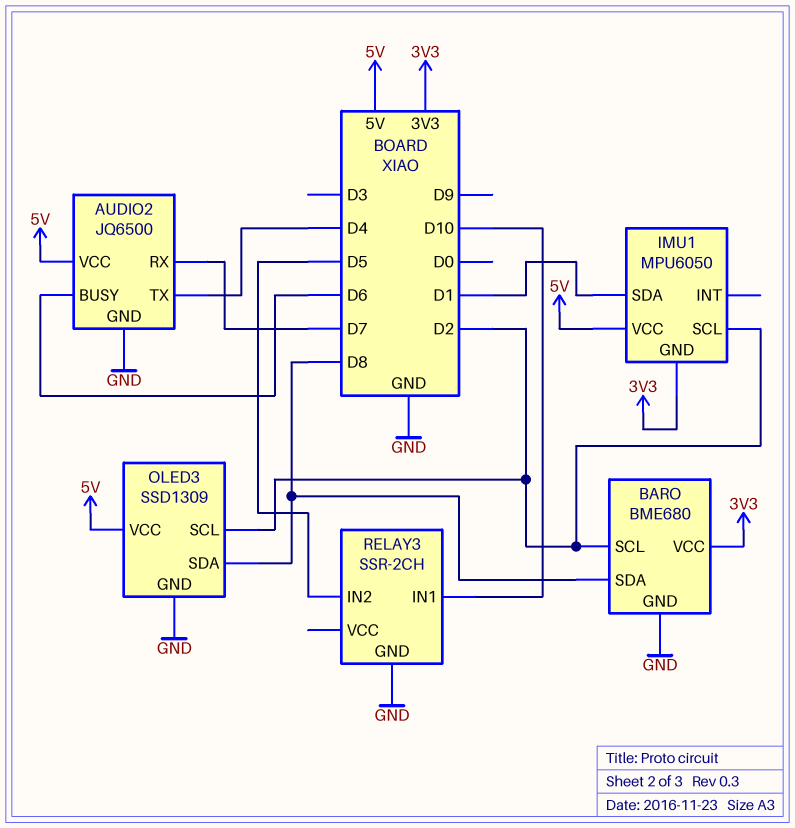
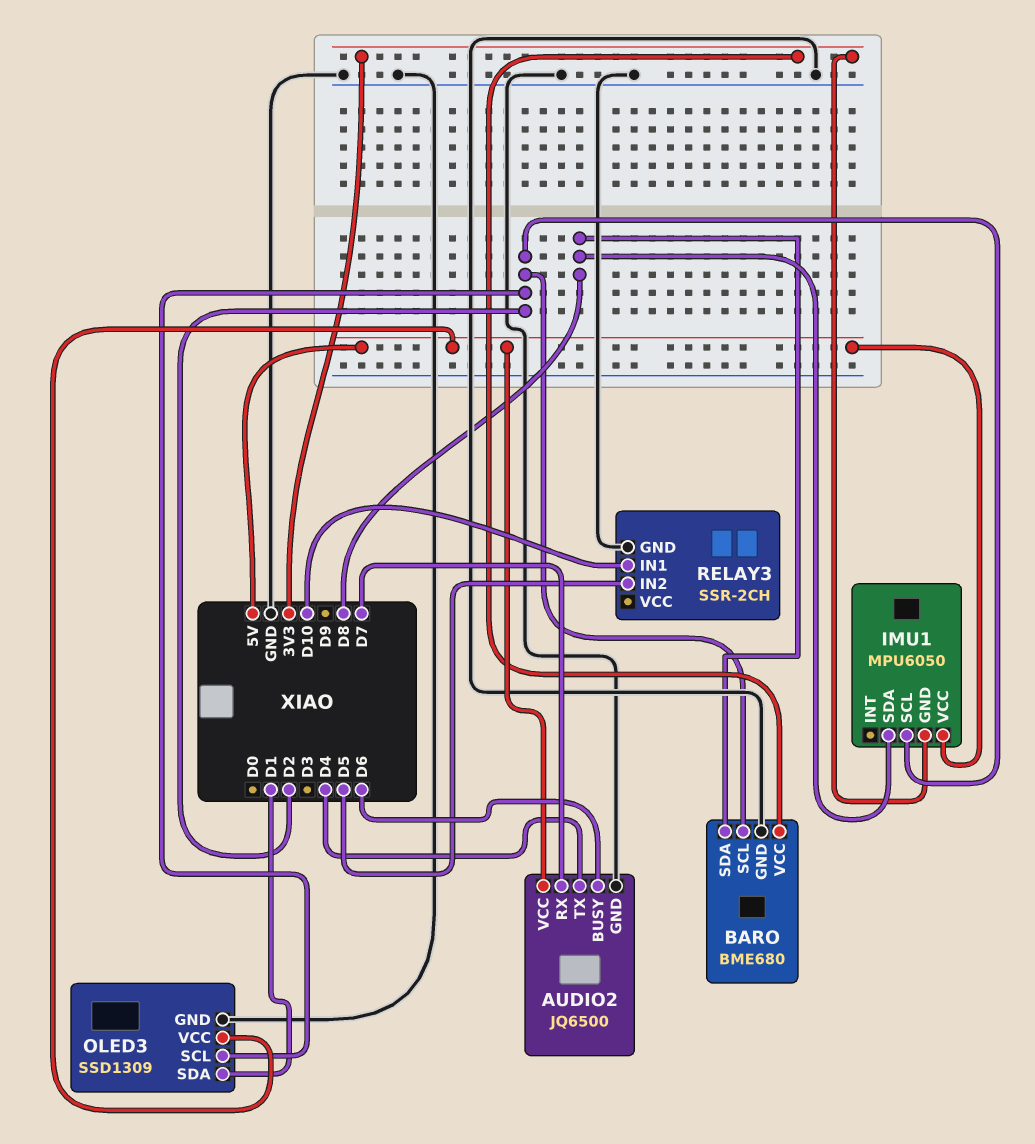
IMU1 pin SDA: D1 -> D8
OLED3 pin SDA: D8 -> D1

